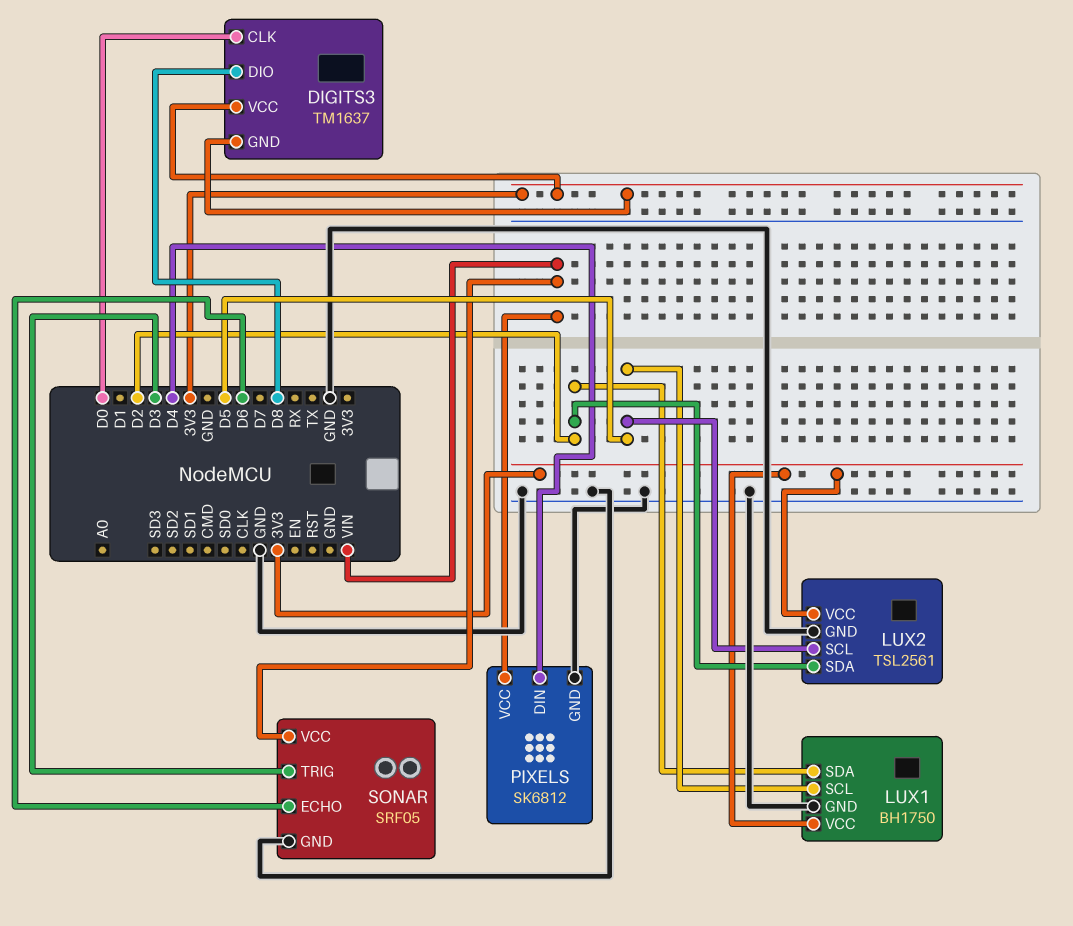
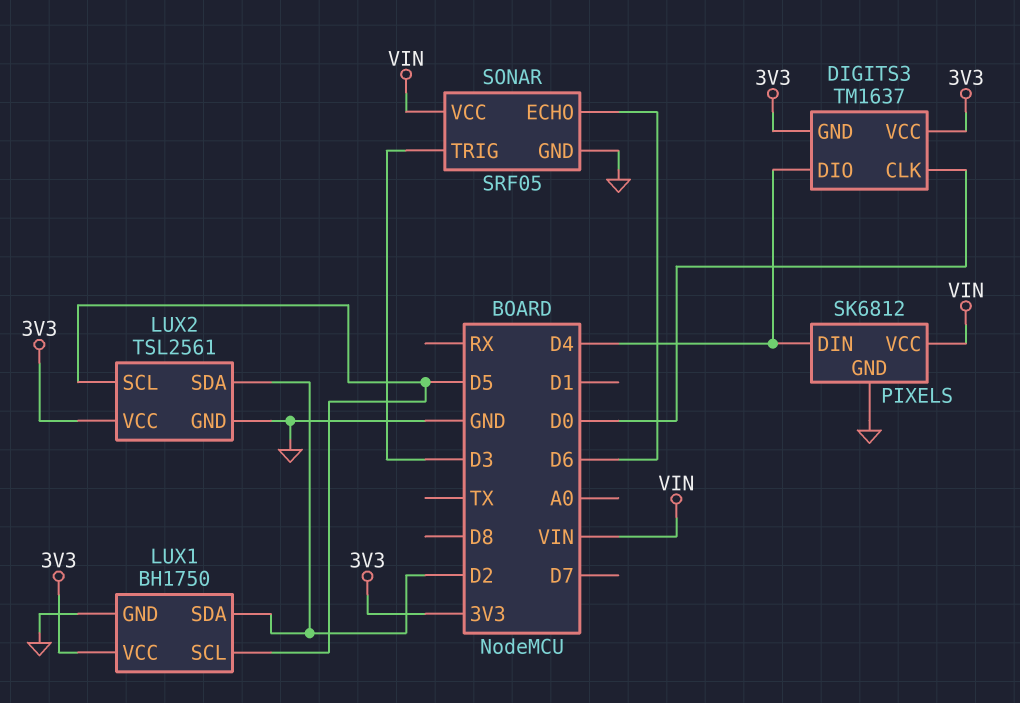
DIGITS3 pin DIO: D8 -> D4

